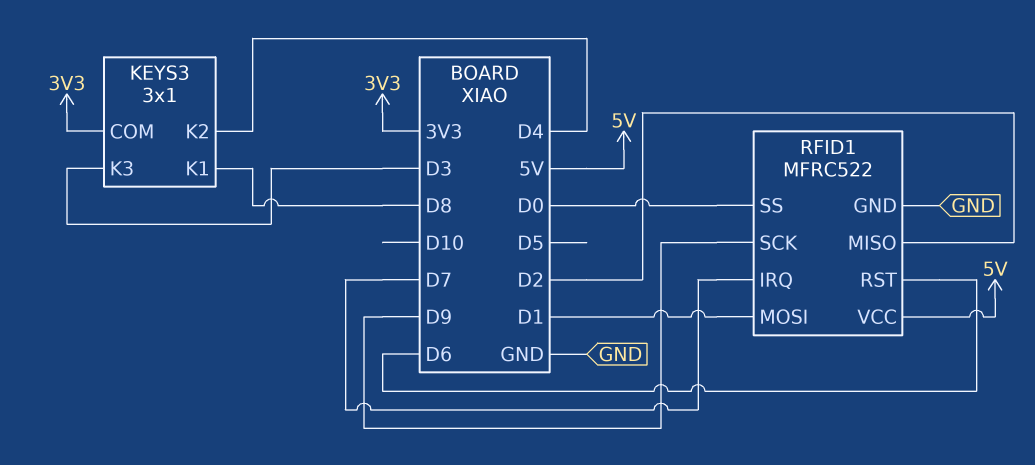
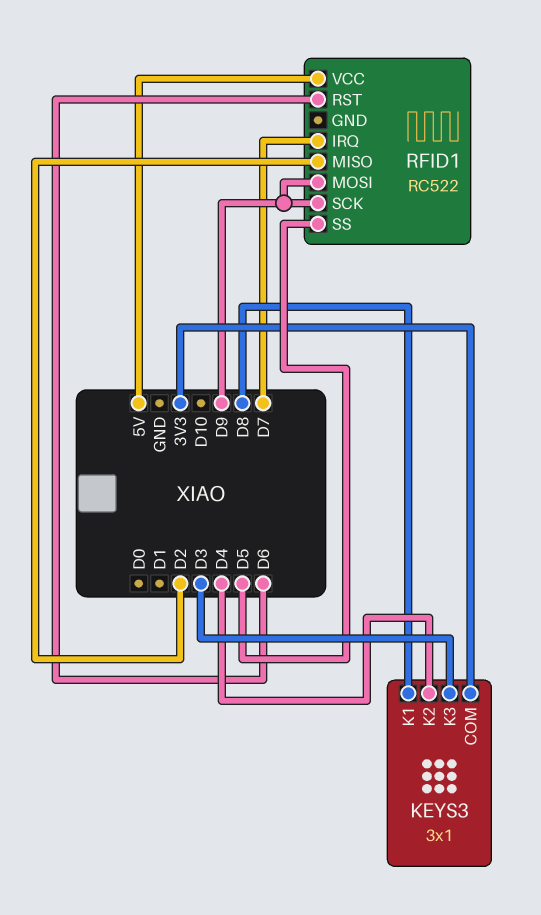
RFID1: MFRC522 -> RC522
RFID1 pin GND: GND -> none
RFID1 pin MOSI: D1 -> D9
RFID1 pin SS: D0 -> D5

